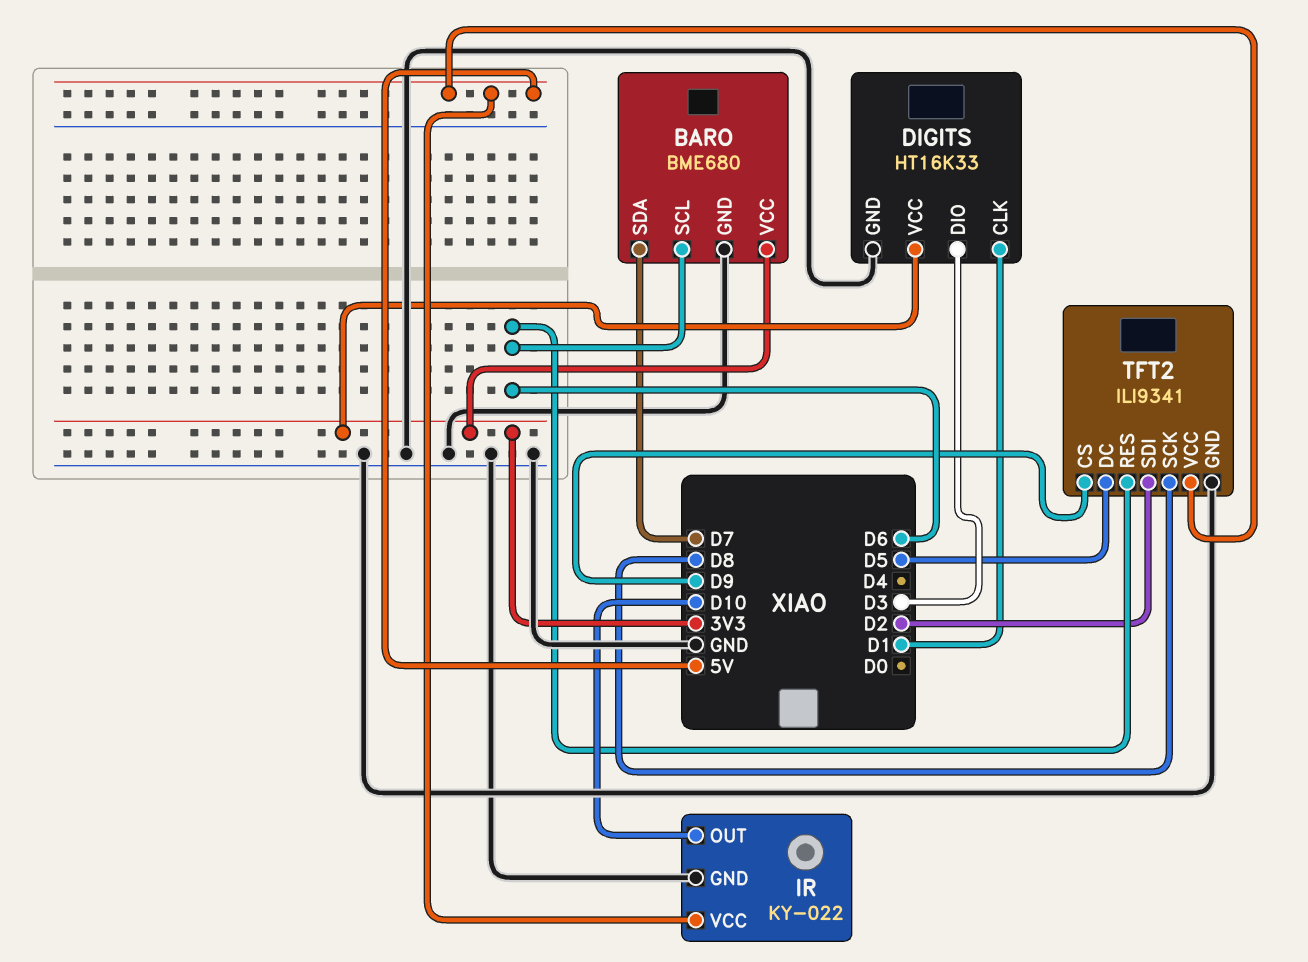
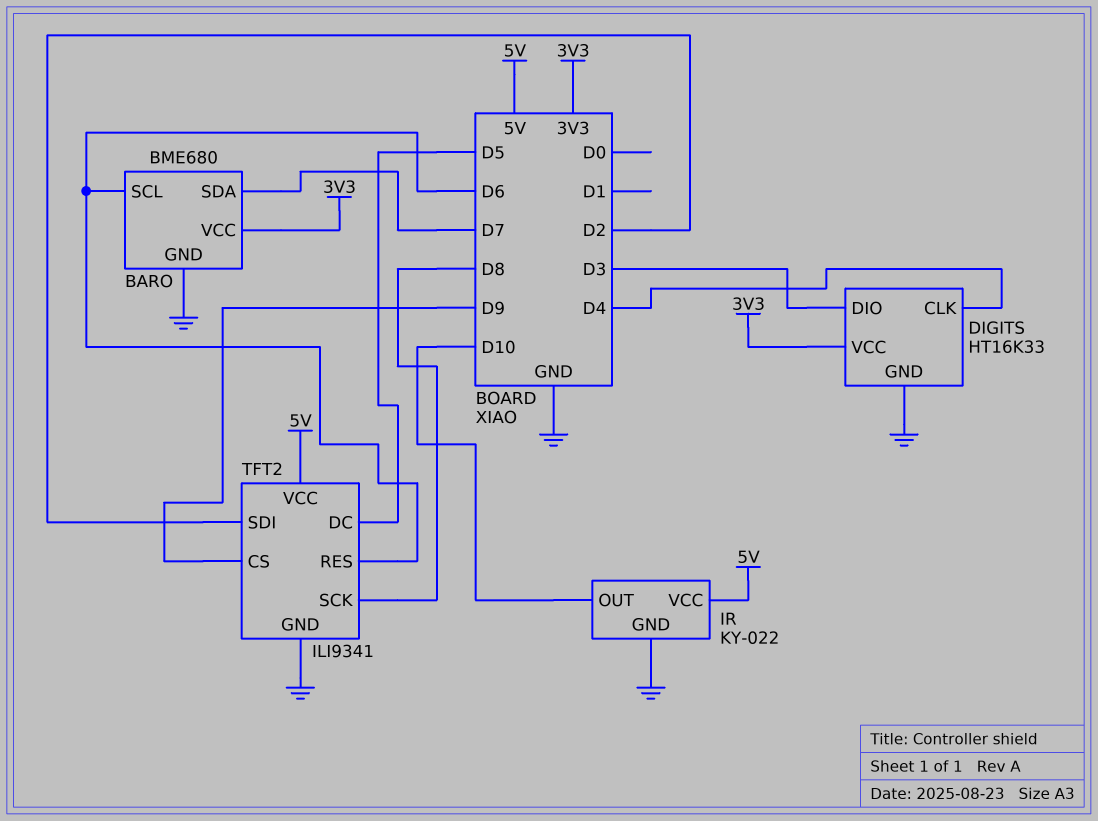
DIGITS pin CLK: D1 -> D4

